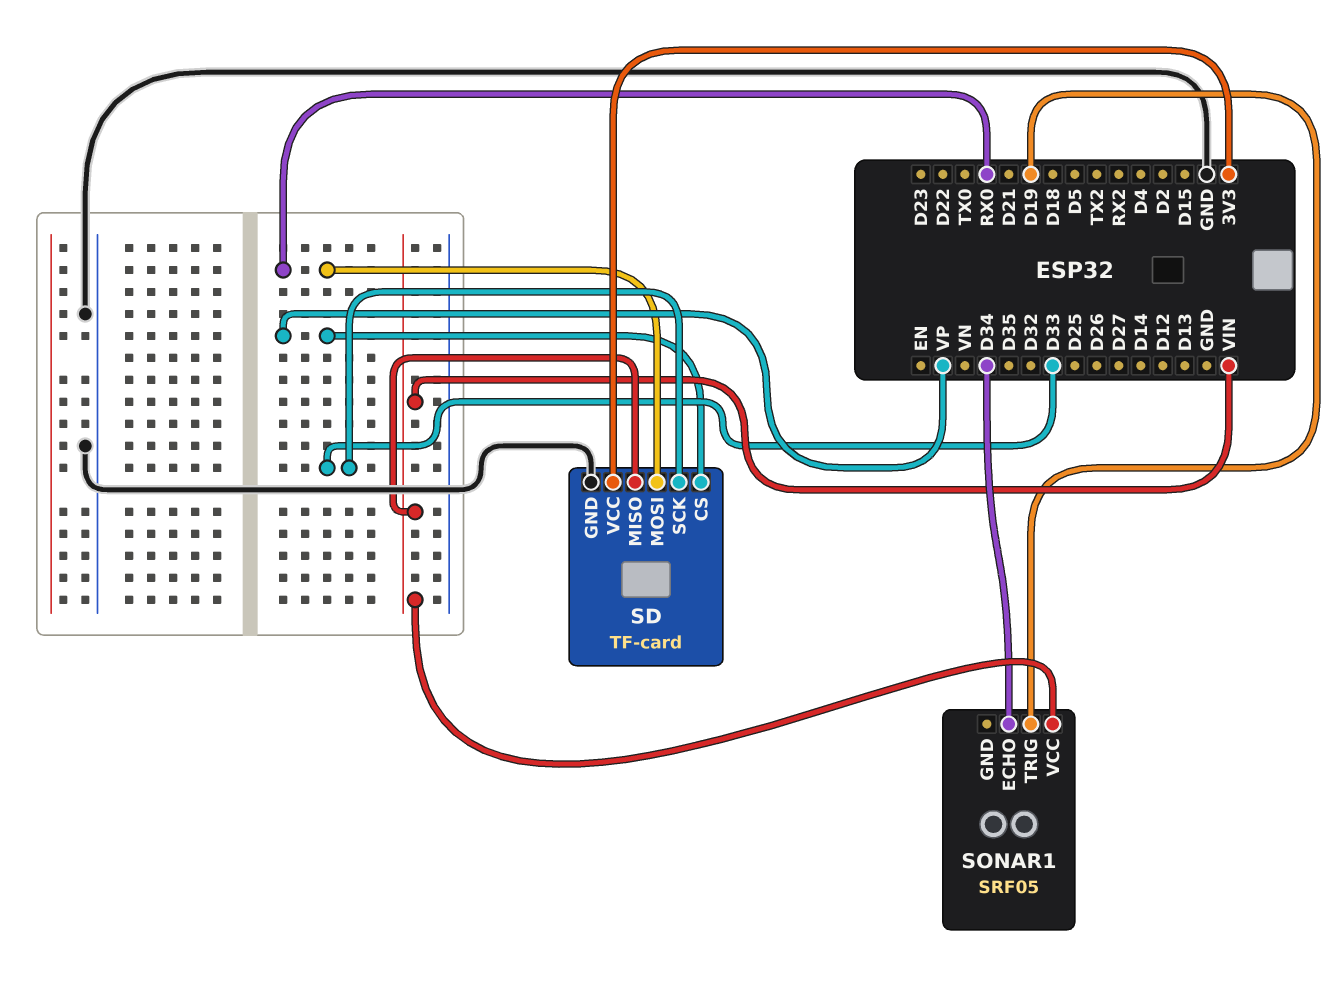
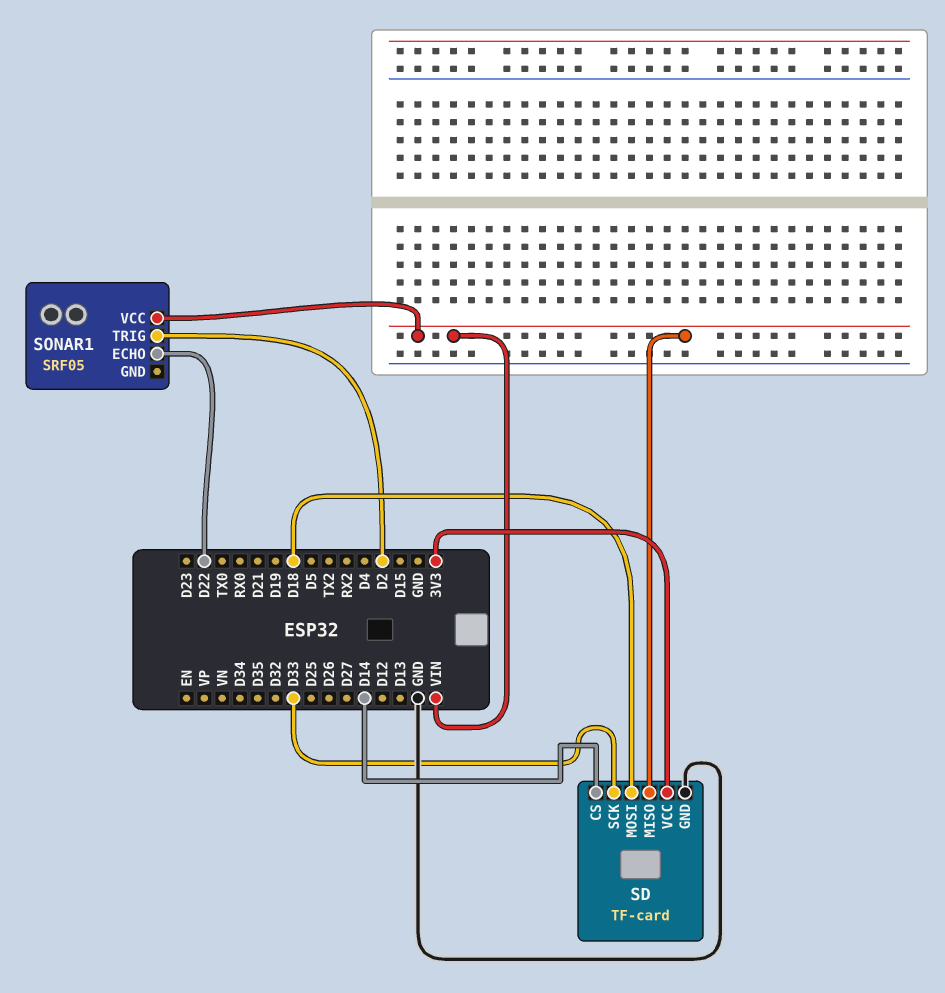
SD pin CS: VP -> D14
SD pin MOSI: RX0 -> D18
SONAR1 pin ECHO: D34 -> D22
SONAR1 pin TRIG: D19 -> D2

